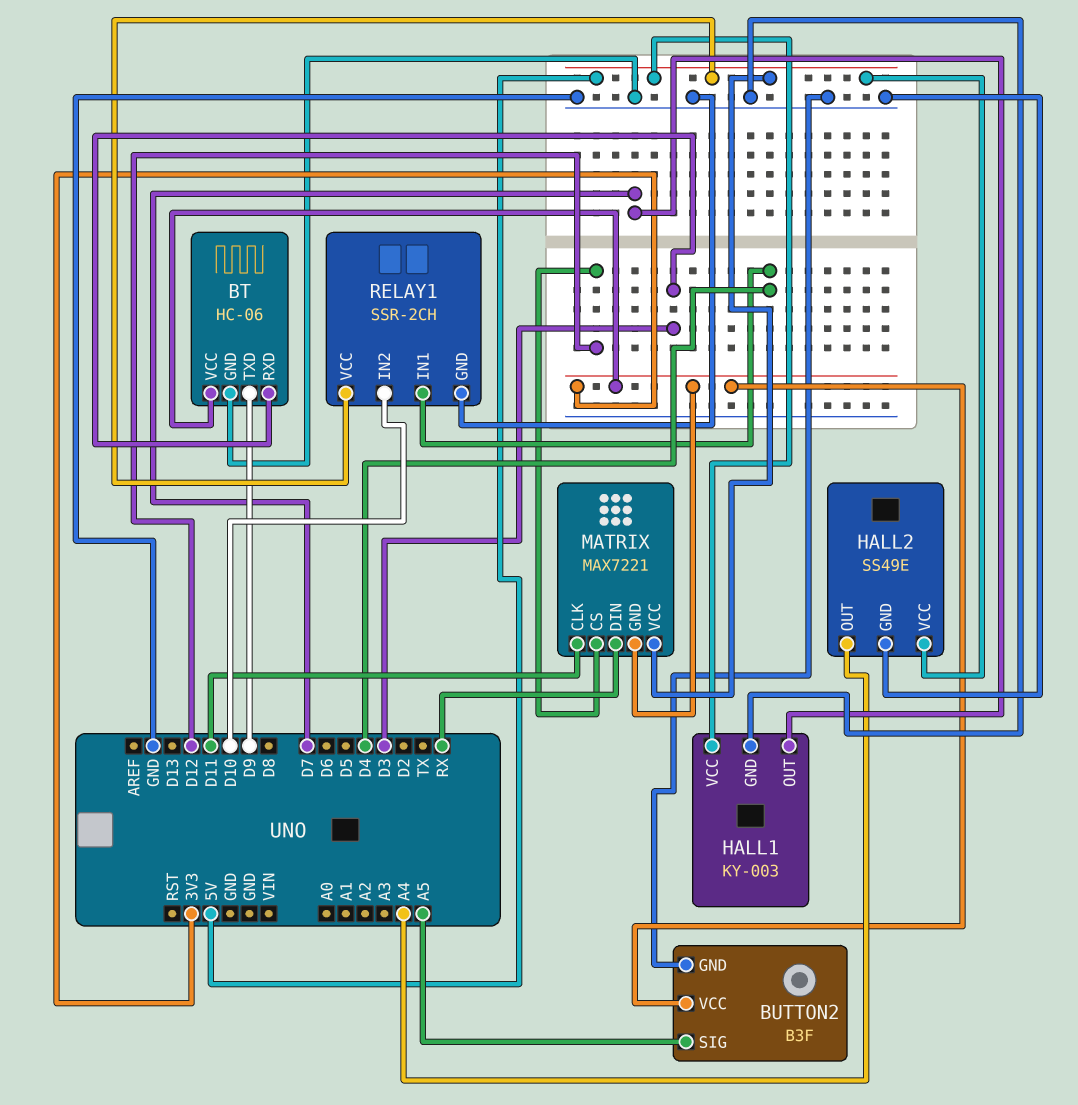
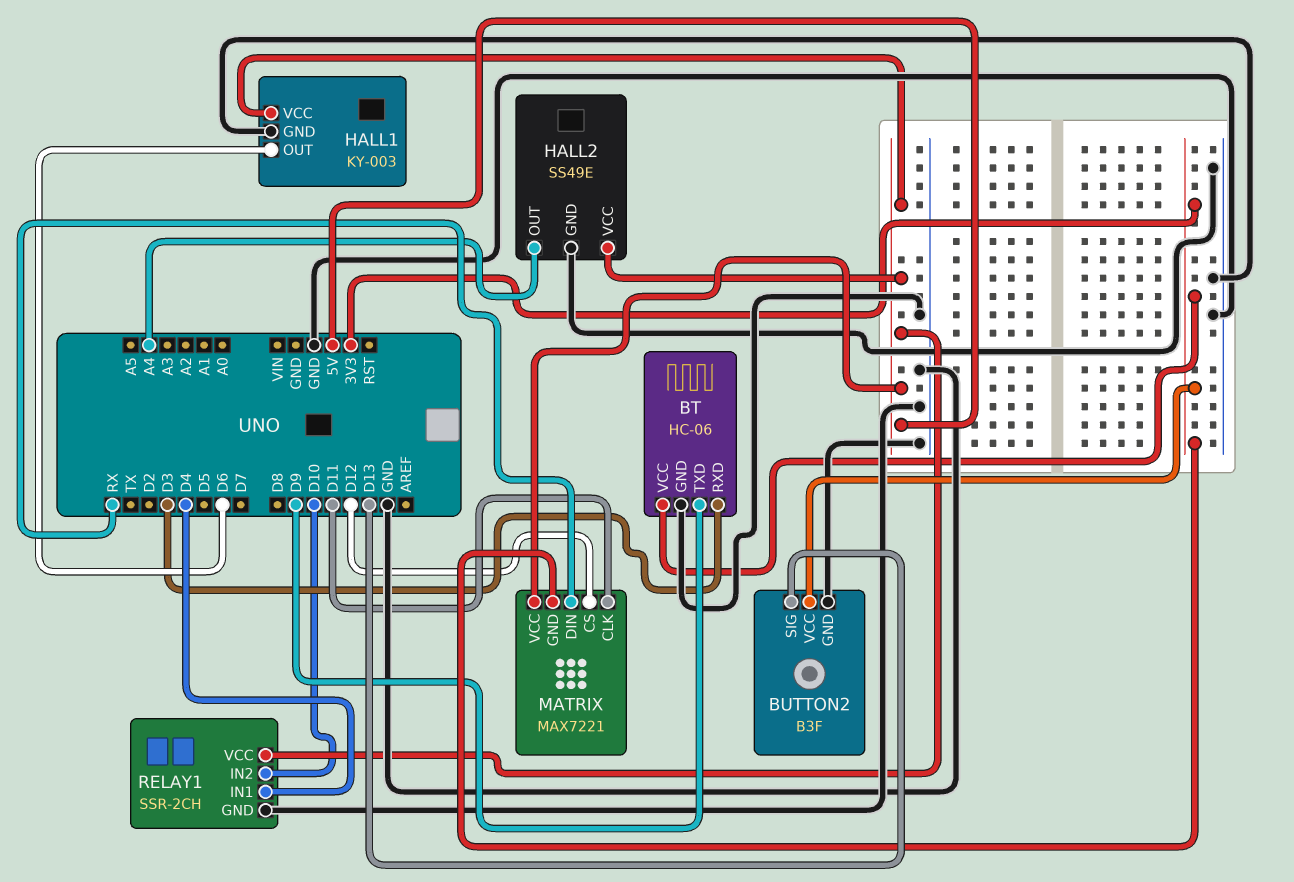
BUTTON2 pin SIG: A5 -> D13
HALL1 pin OUT: D7 -> D6

